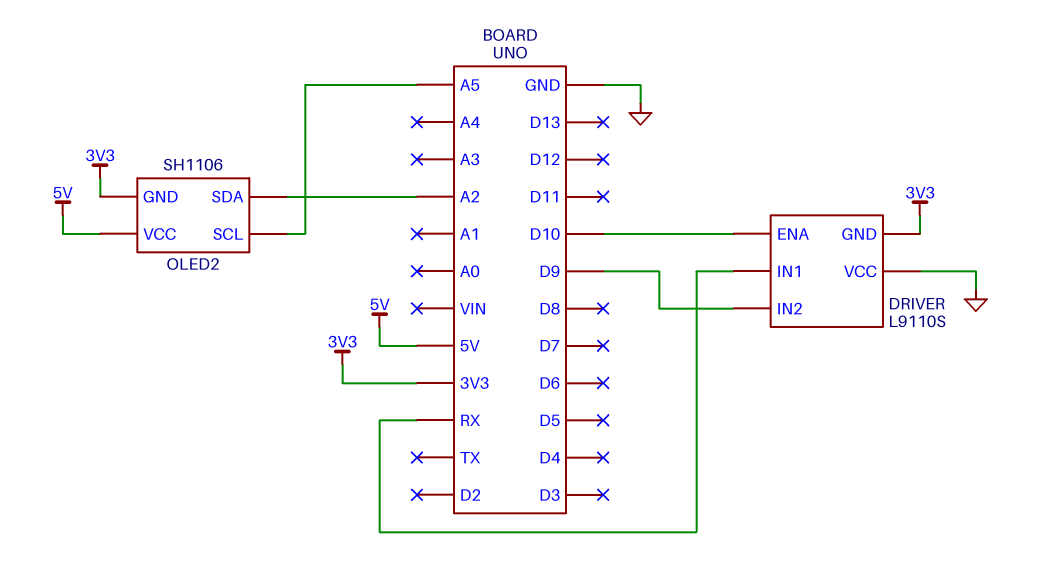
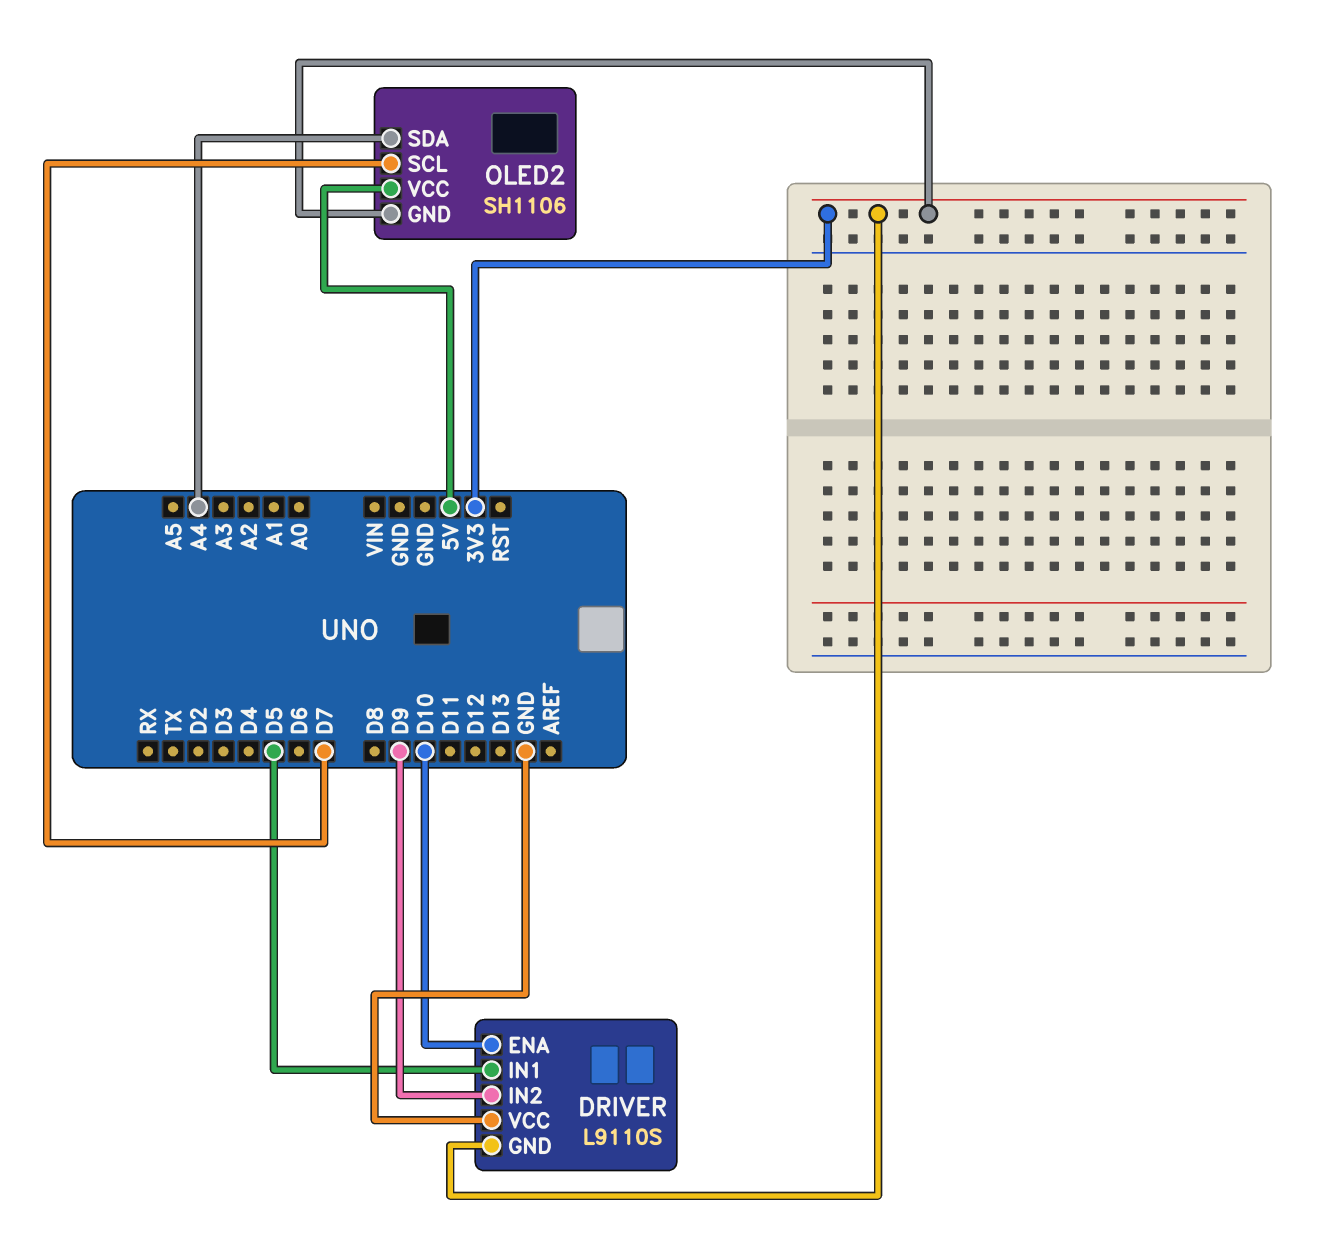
DRIVER pin IN1: RX -> D5
OLED2 pin SCL: A5 -> D7
OLED2 pin SDA: A2 -> A4

